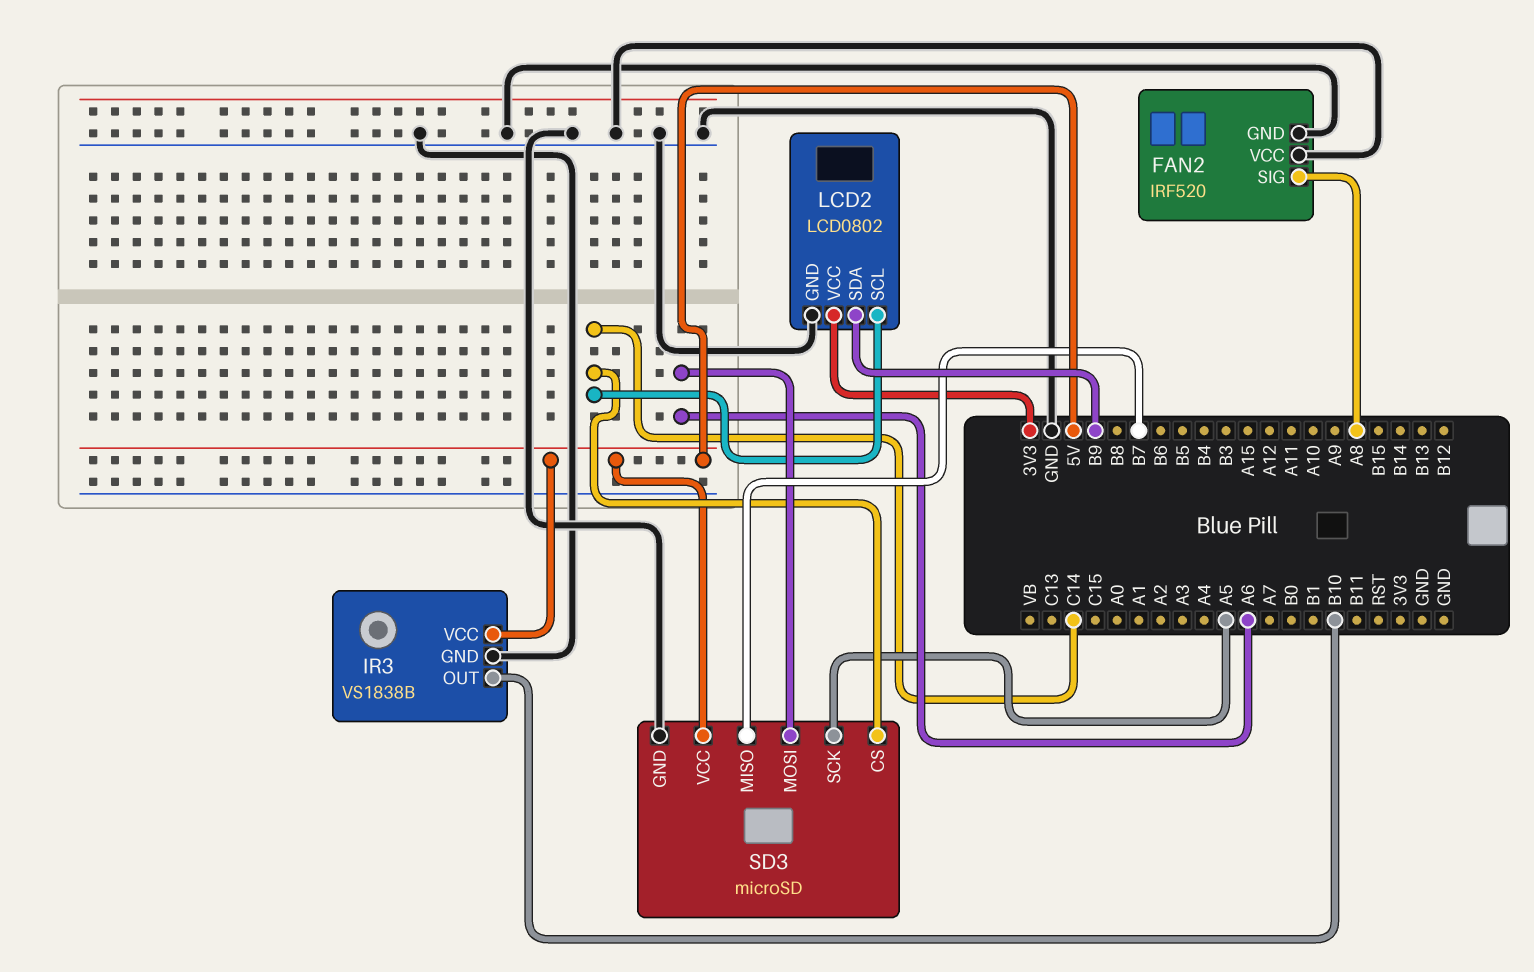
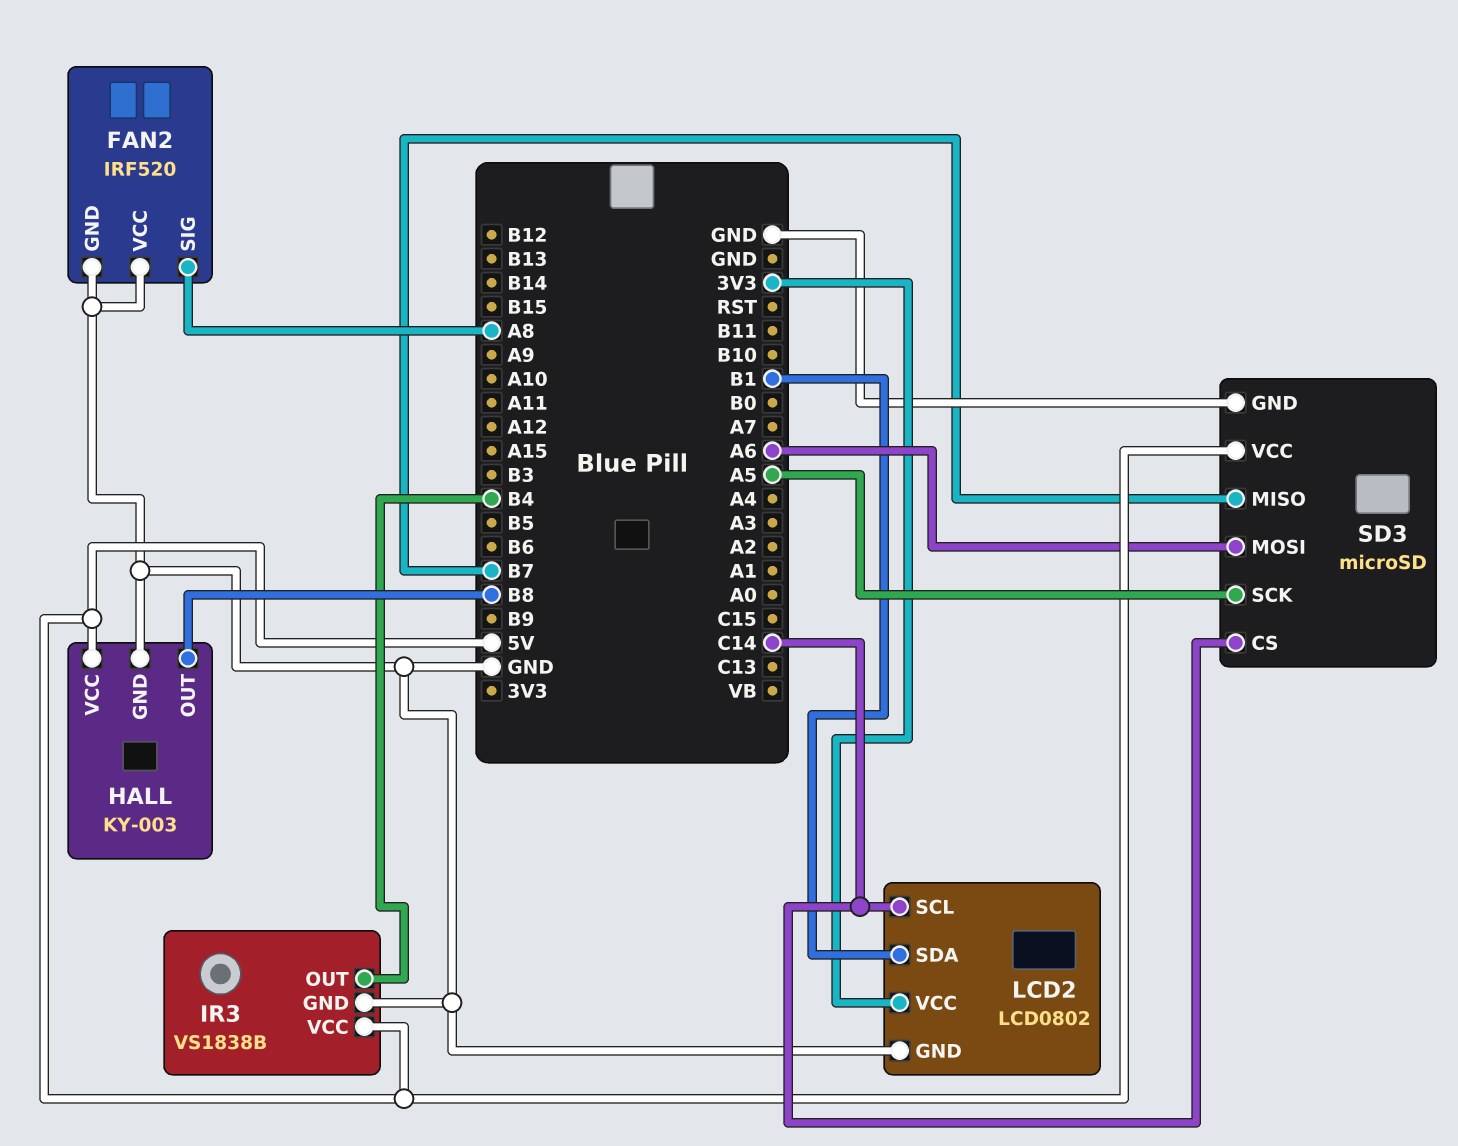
HALL: none -> KY-003
HALL pin GND: none -> GND
HALL pin OUT: none -> B8
HALL pin VCC: none -> 5V
IR3 pin OUT: B10 -> B4
LCD2 pin SDA: B9 -> B1

